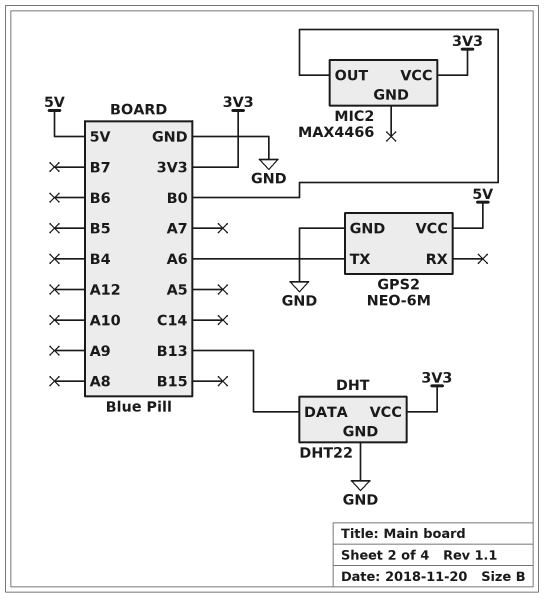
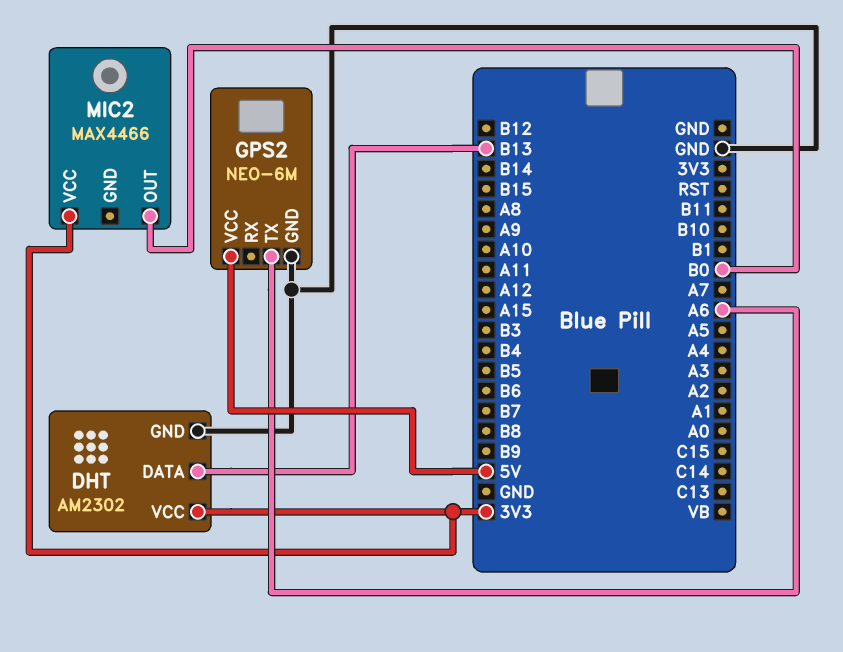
DHT: DHT22 -> AM2302

